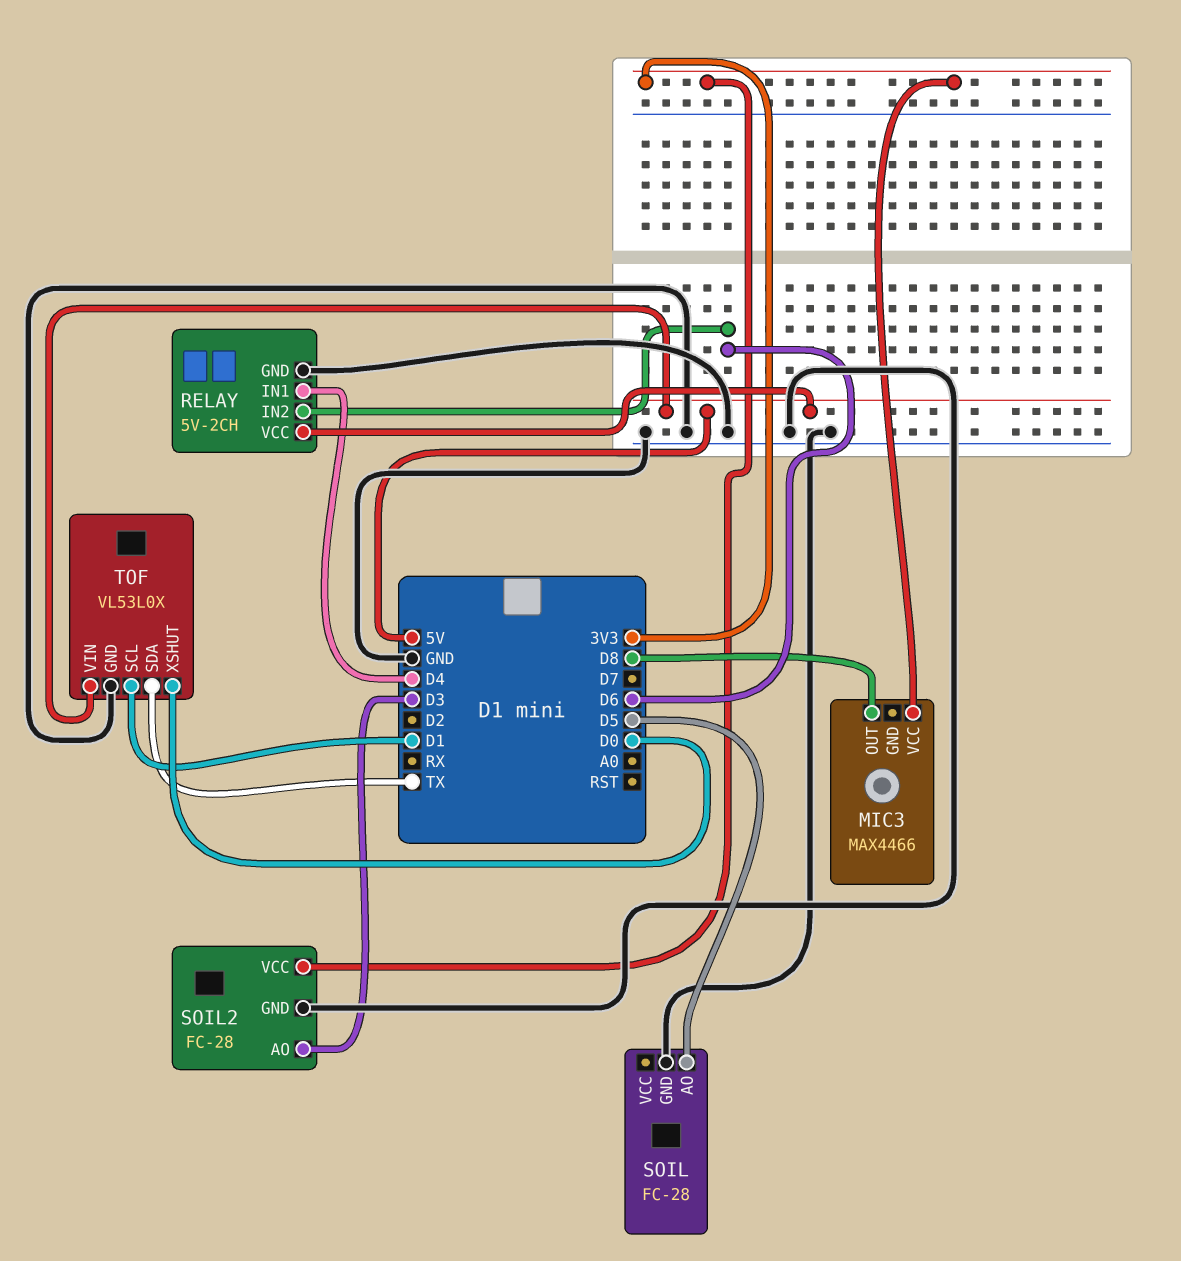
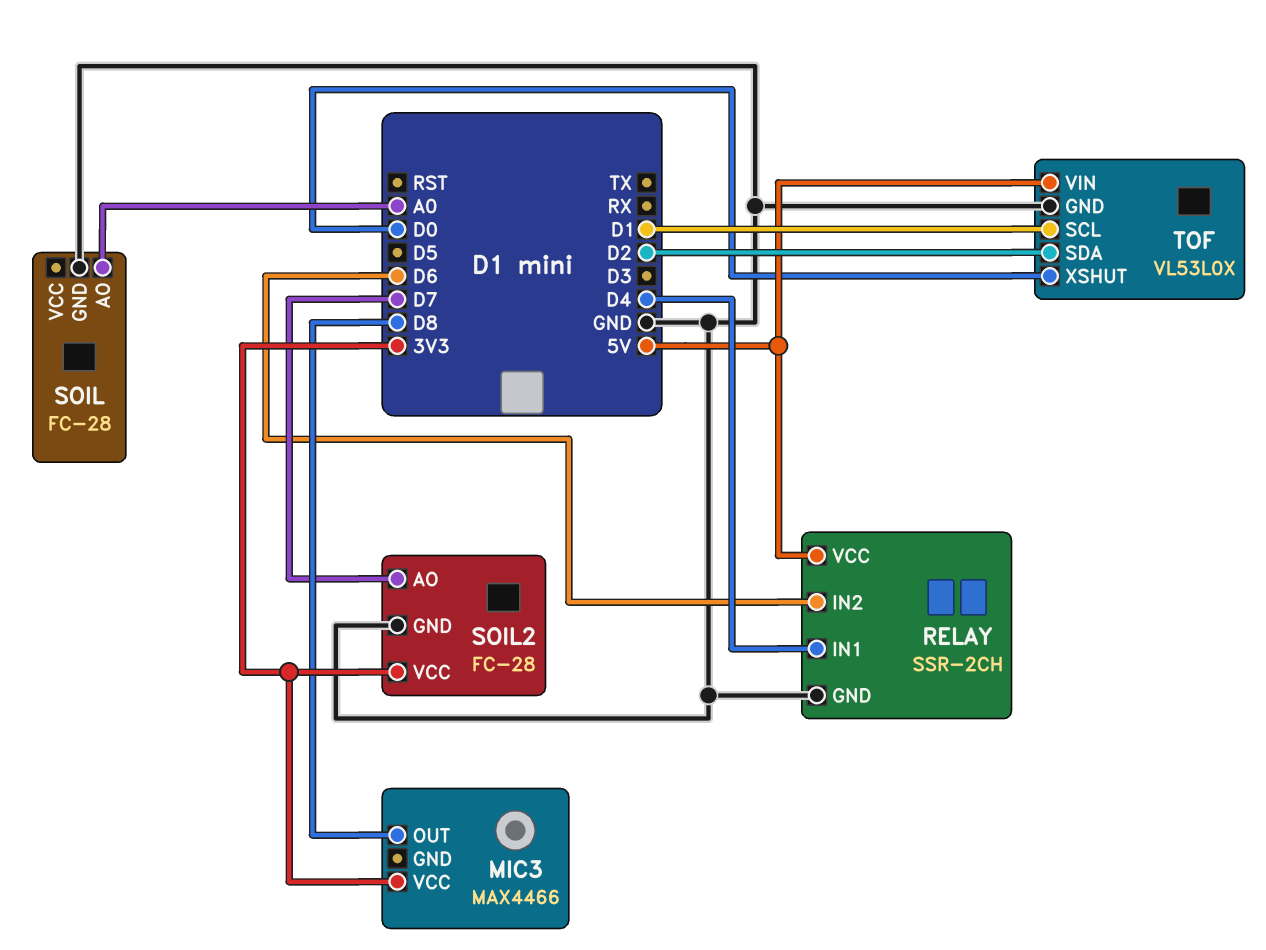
RELAY: 5V-2CH -> SSR-2CH
SOIL pin AO: D5 -> A0
SOIL2 pin AO: D3 -> D7
TOF pin SDA: TX -> D2

